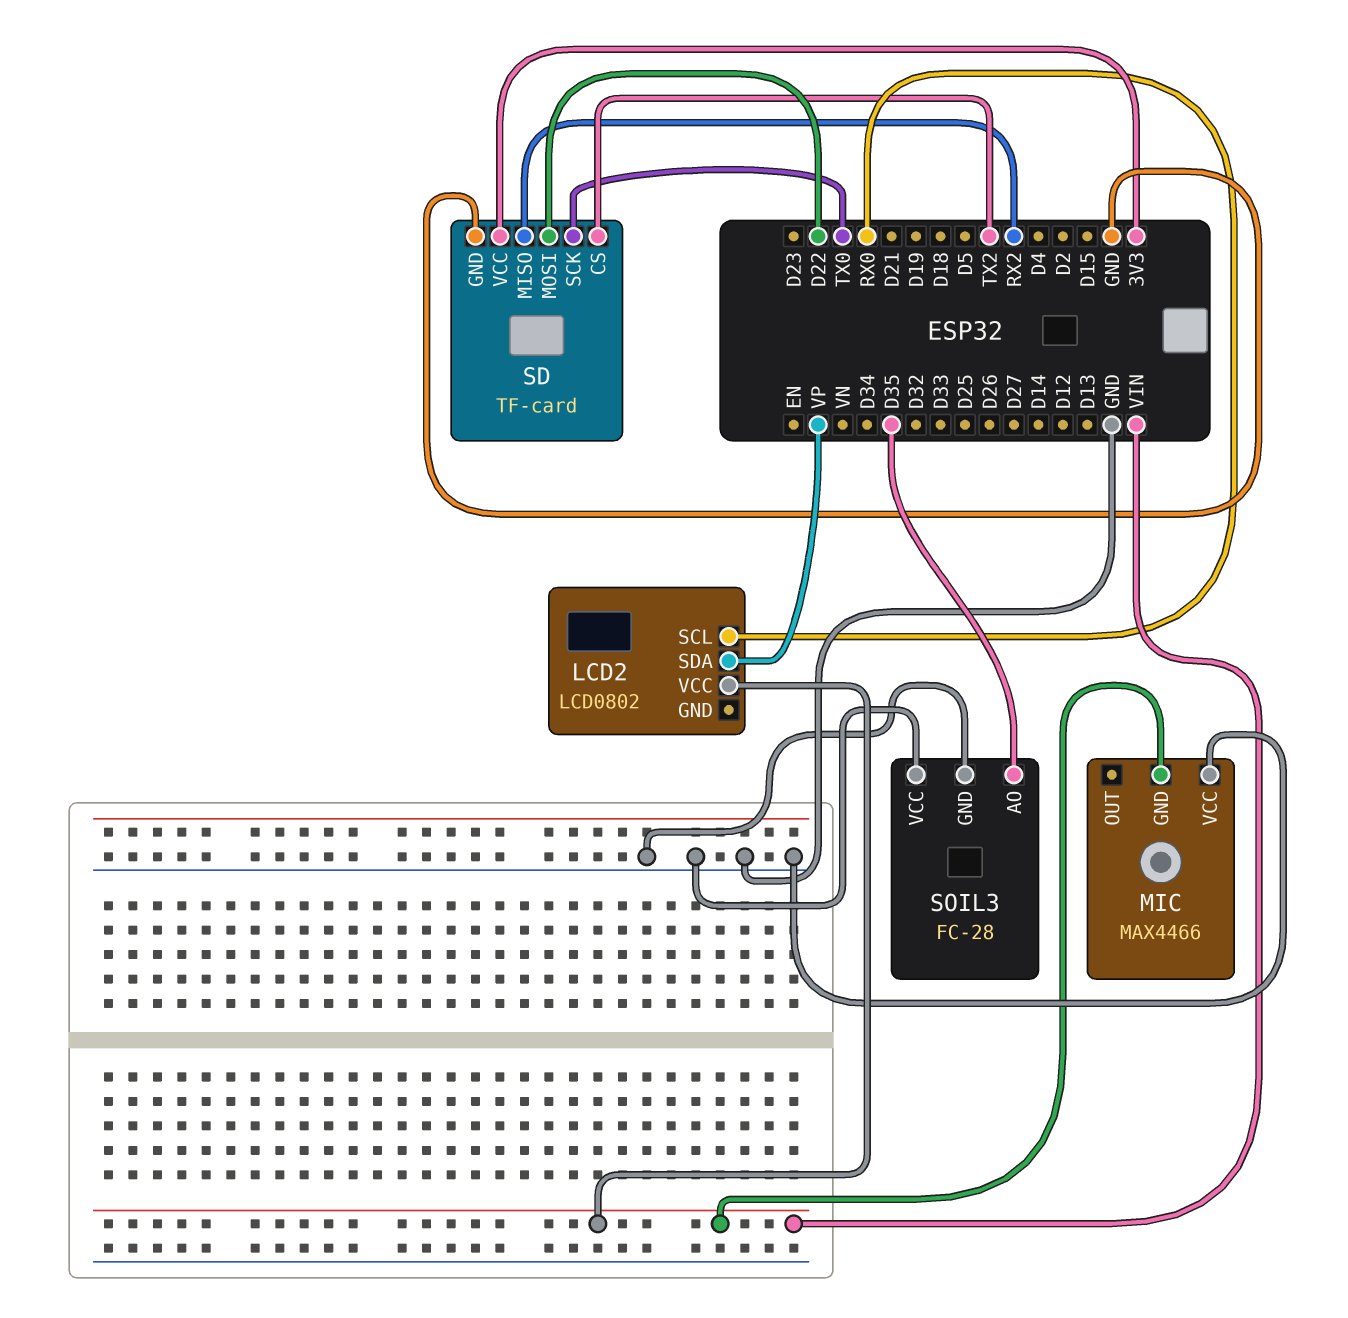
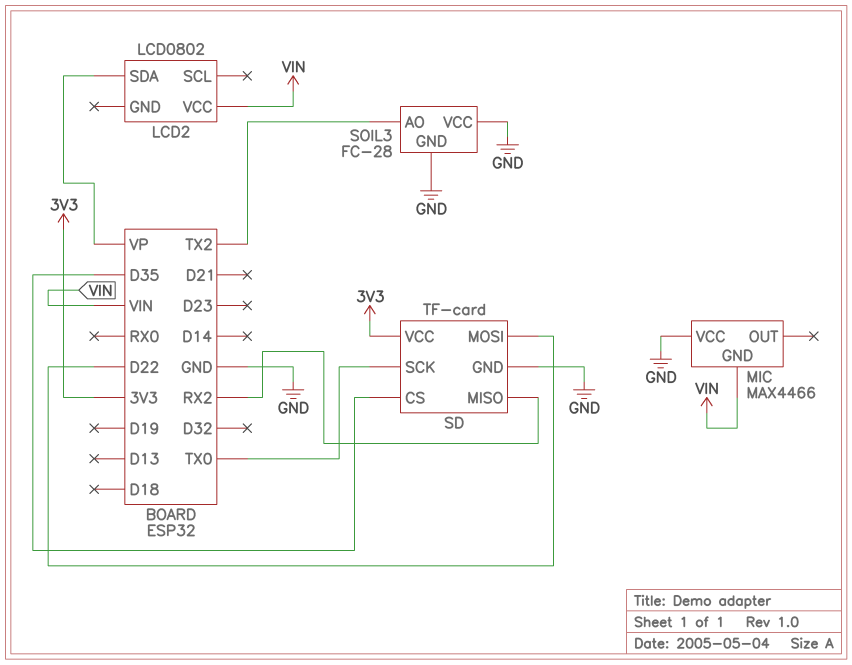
LCD2 pin SCL: RX0 -> none
SD pin CS: TX2 -> D35
SOIL3 pin AO: D35 -> TX2

